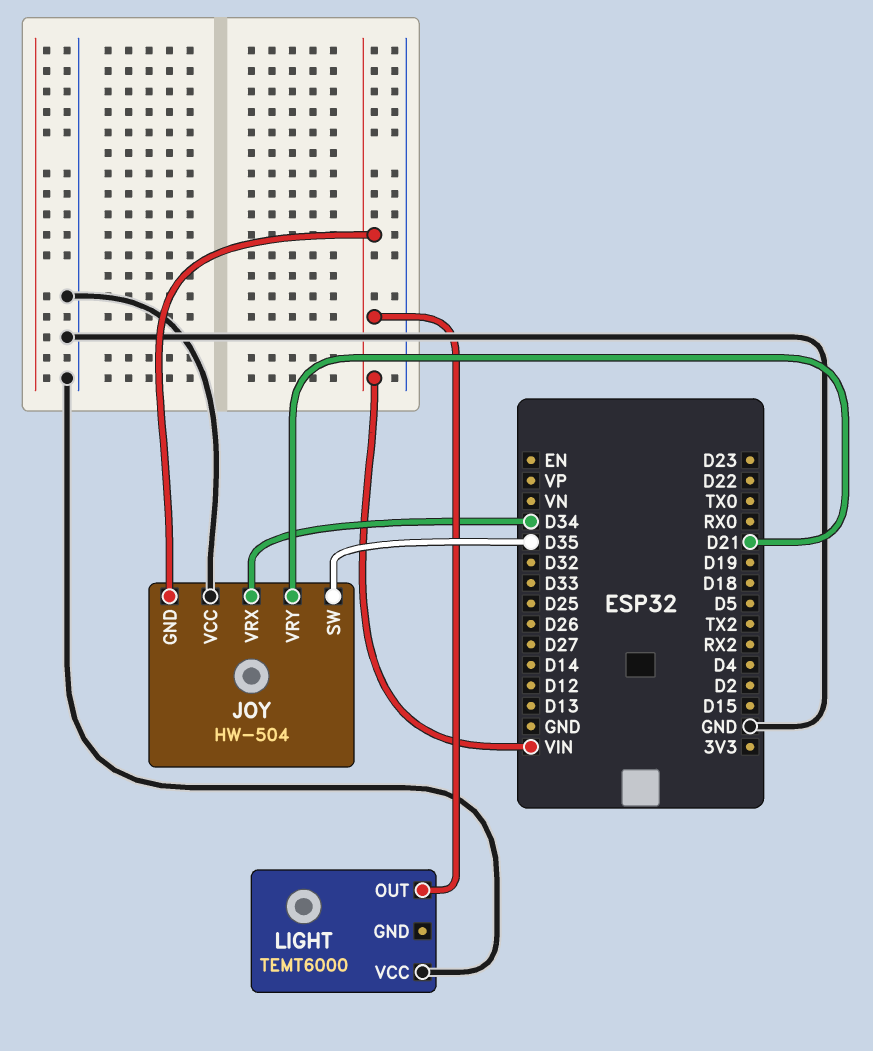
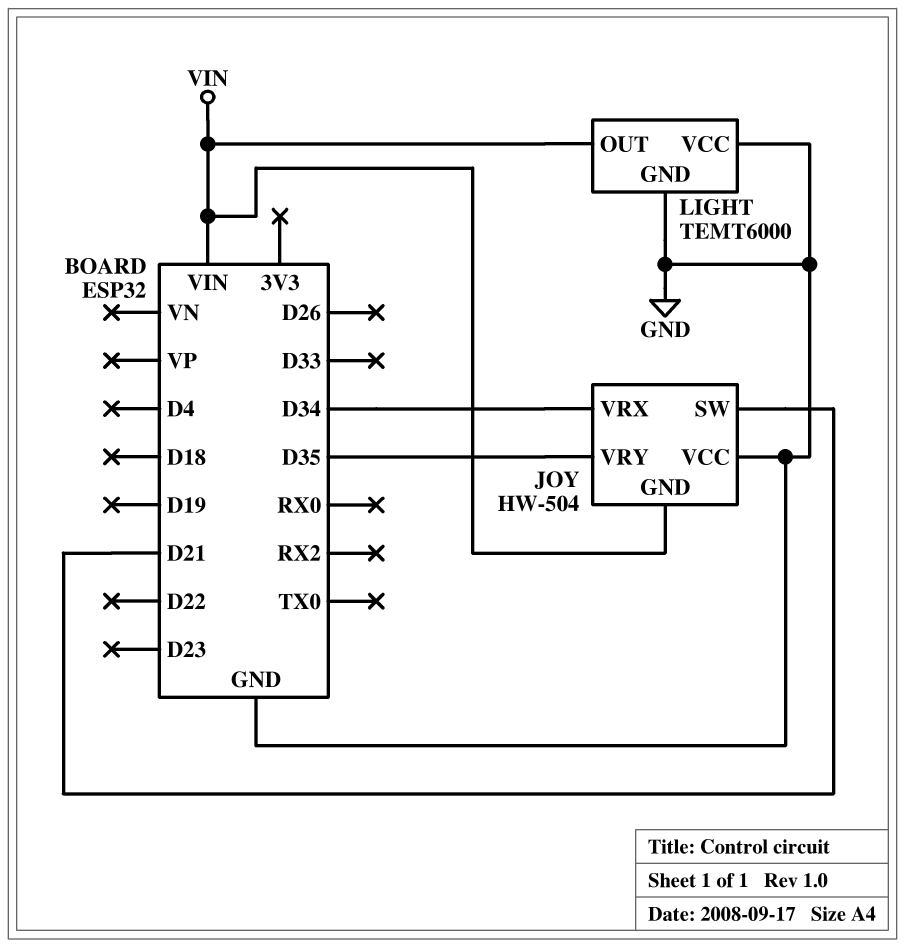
JOY pin SW: D35 -> D21
JOY pin VRY: D21 -> D35
LIGHT pin GND: none -> GND

